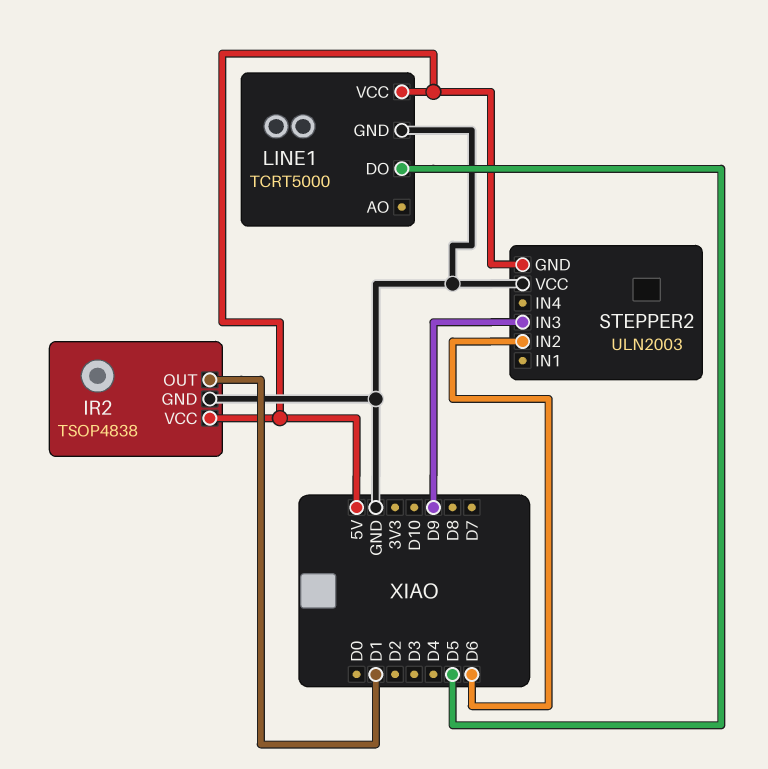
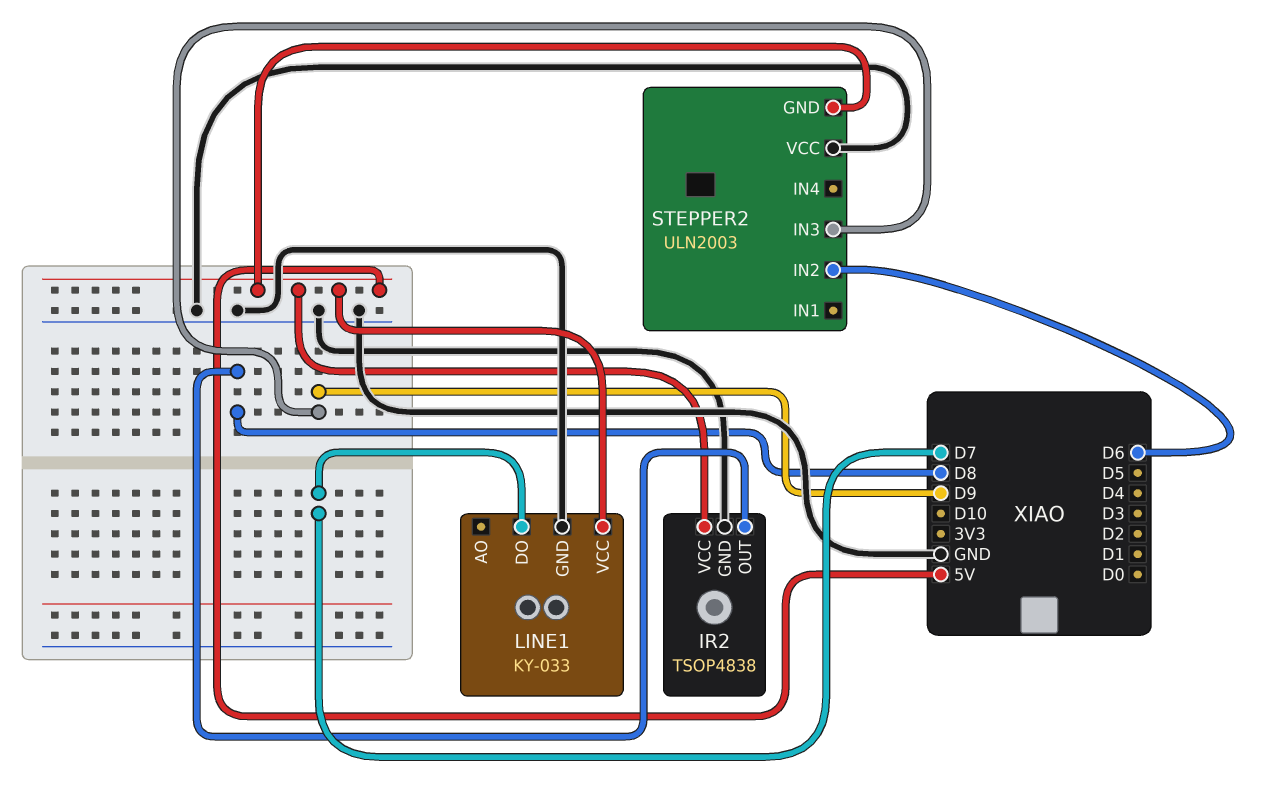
IR2 pin OUT: D1 -> D8
LINE1: TCRT5000 -> KY-033
LINE1 pin DO: D5 -> D7

